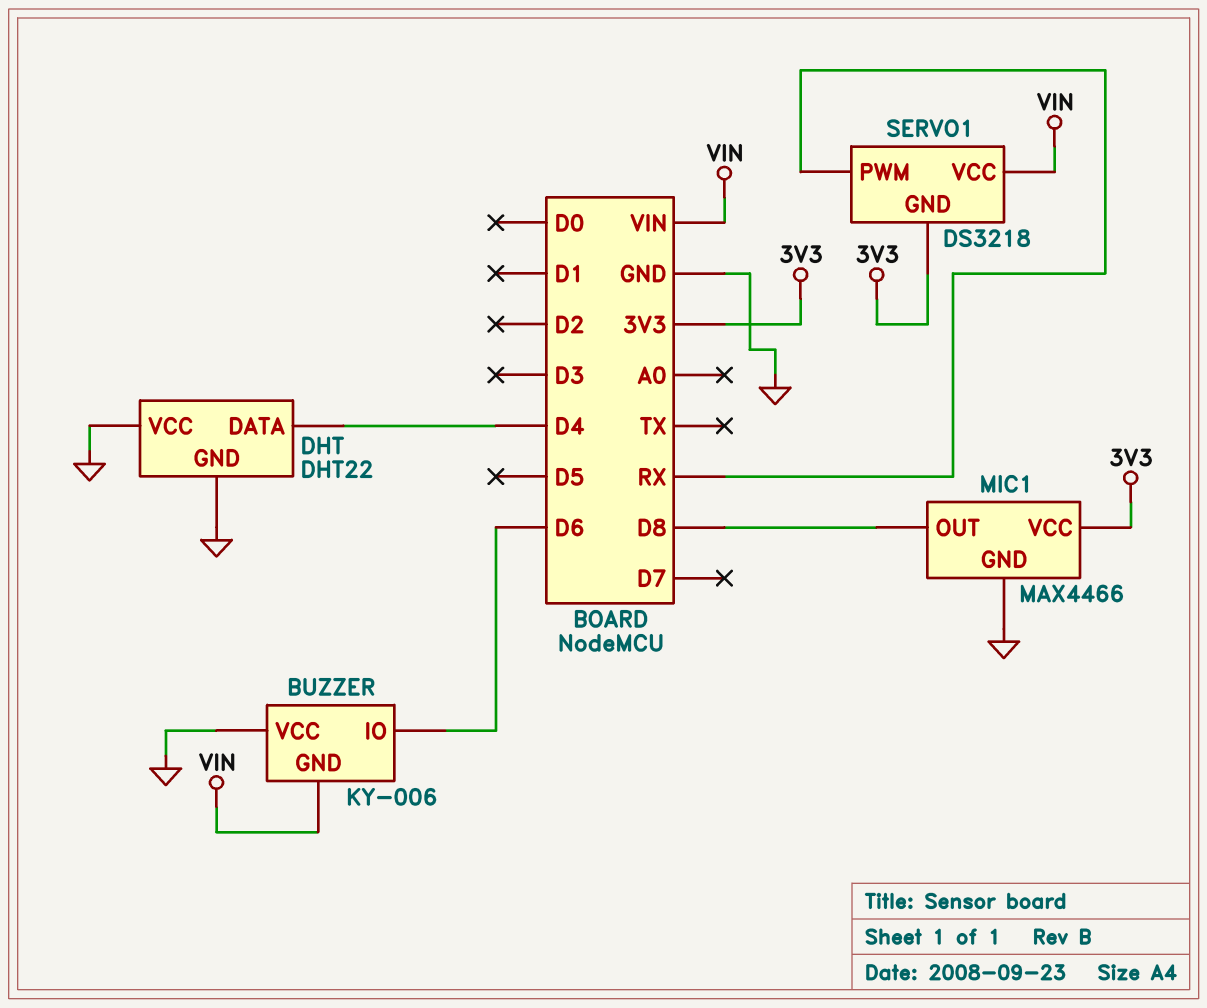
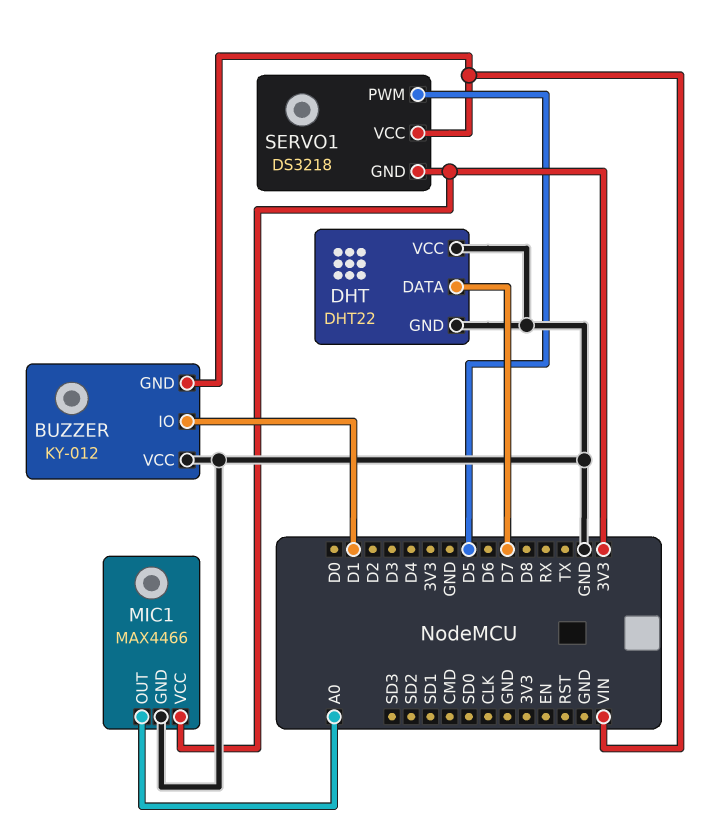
BUZZER: KY-006 -> KY-012
BUZZER pin IO: D6 -> D1
DHT pin DATA: D4 -> D7
MIC1 pin OUT: D8 -> A0
SERVO1 pin PWM: RX -> D5

